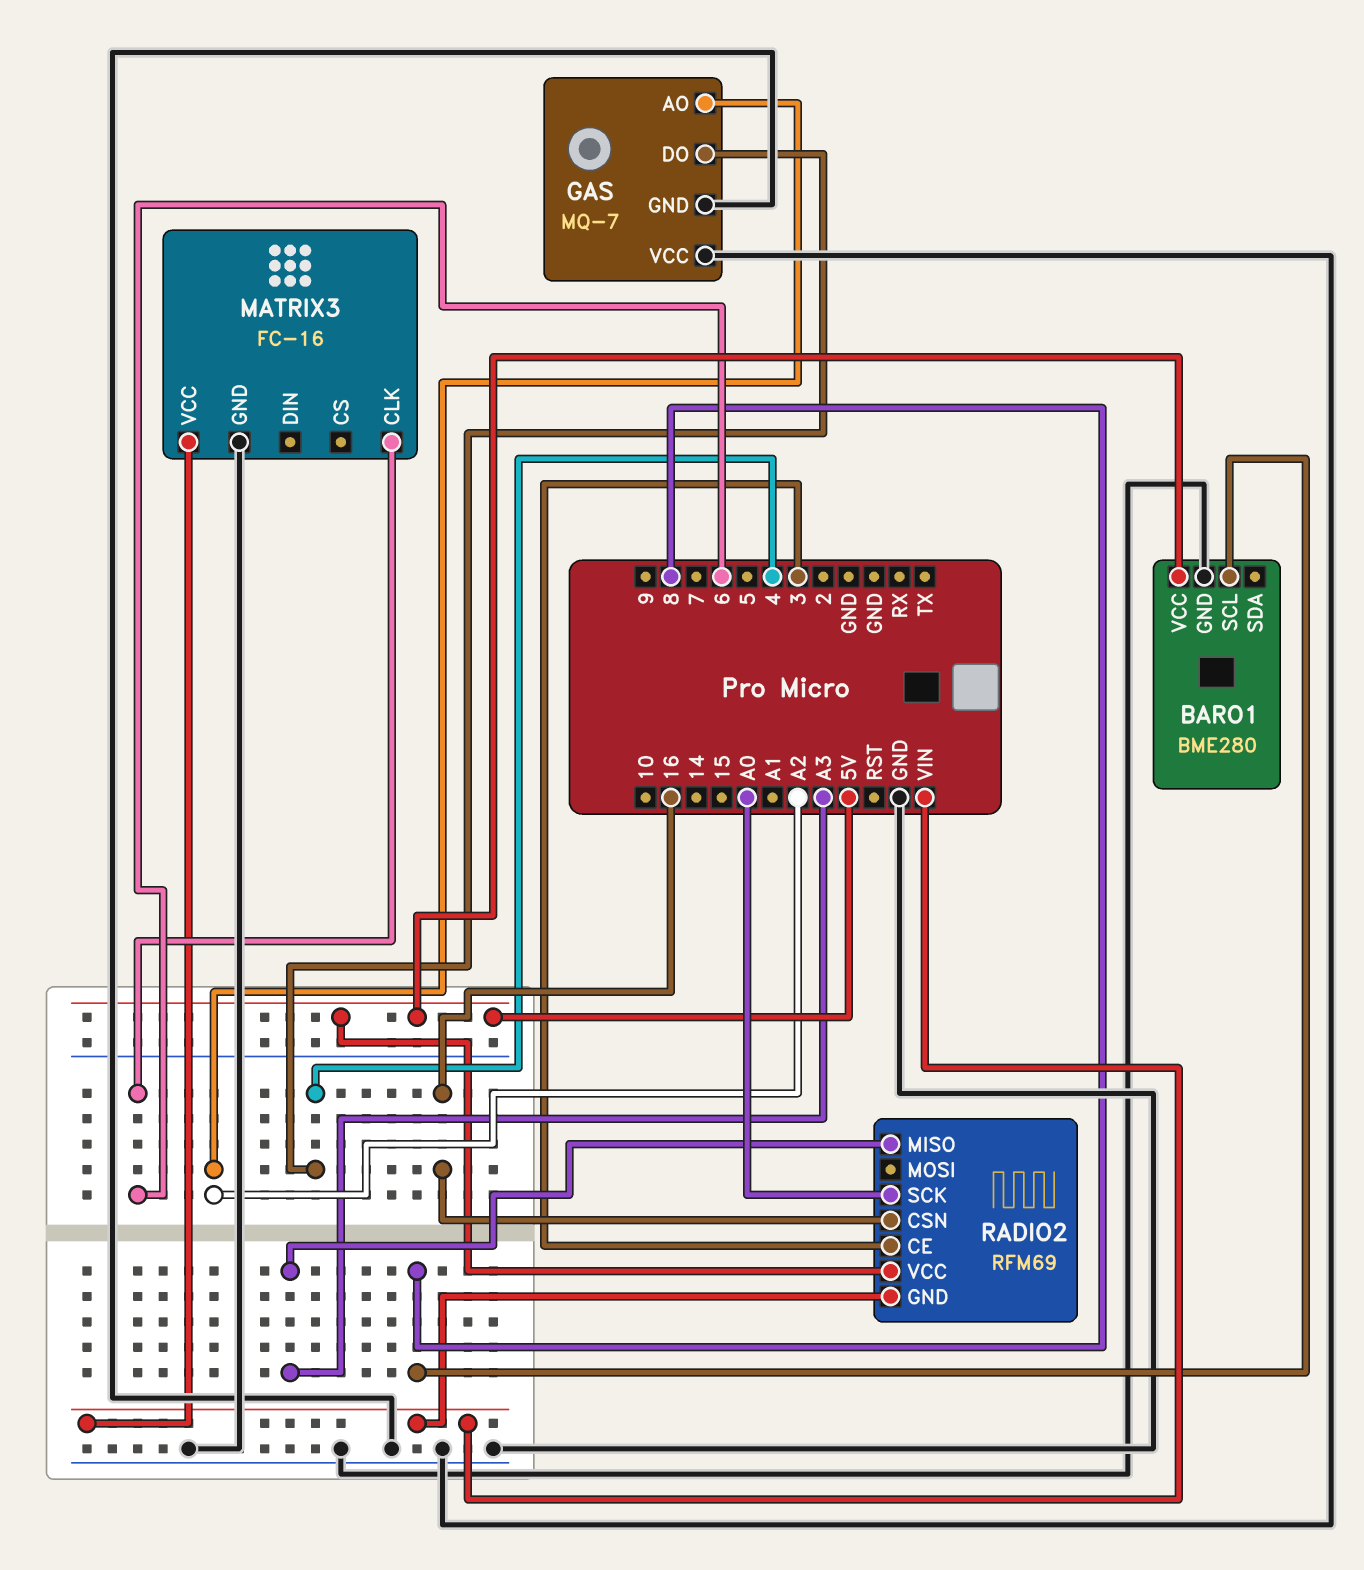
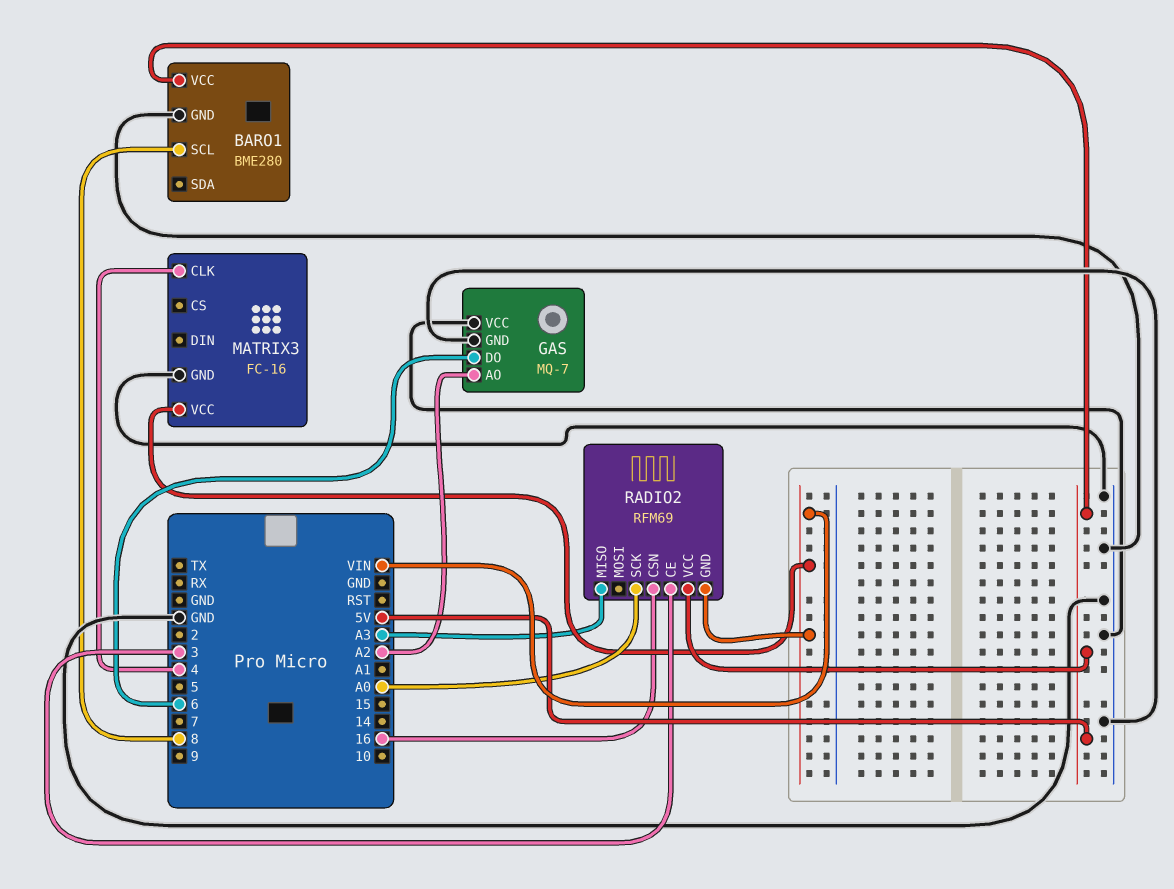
GAS pin DO: 4 -> 6
MATRIX3 pin CLK: 6 -> 4

